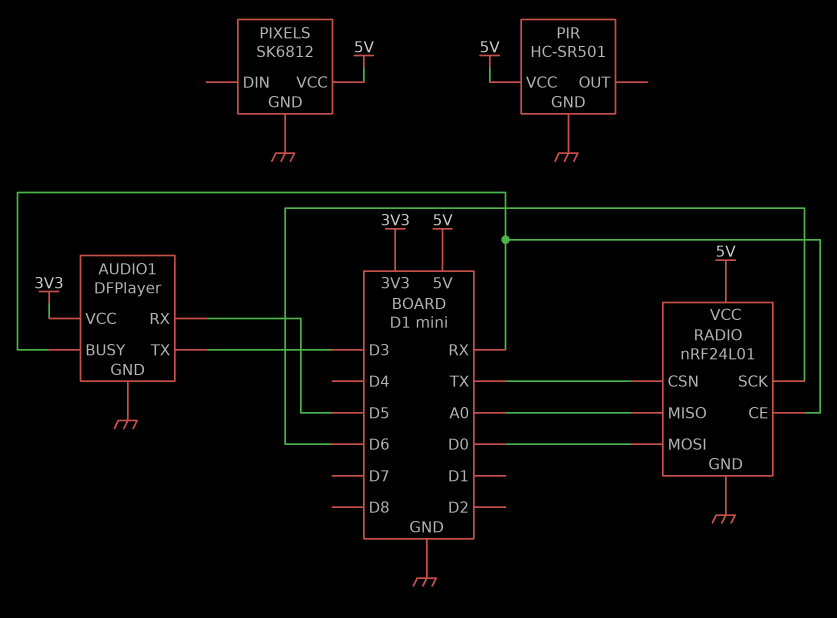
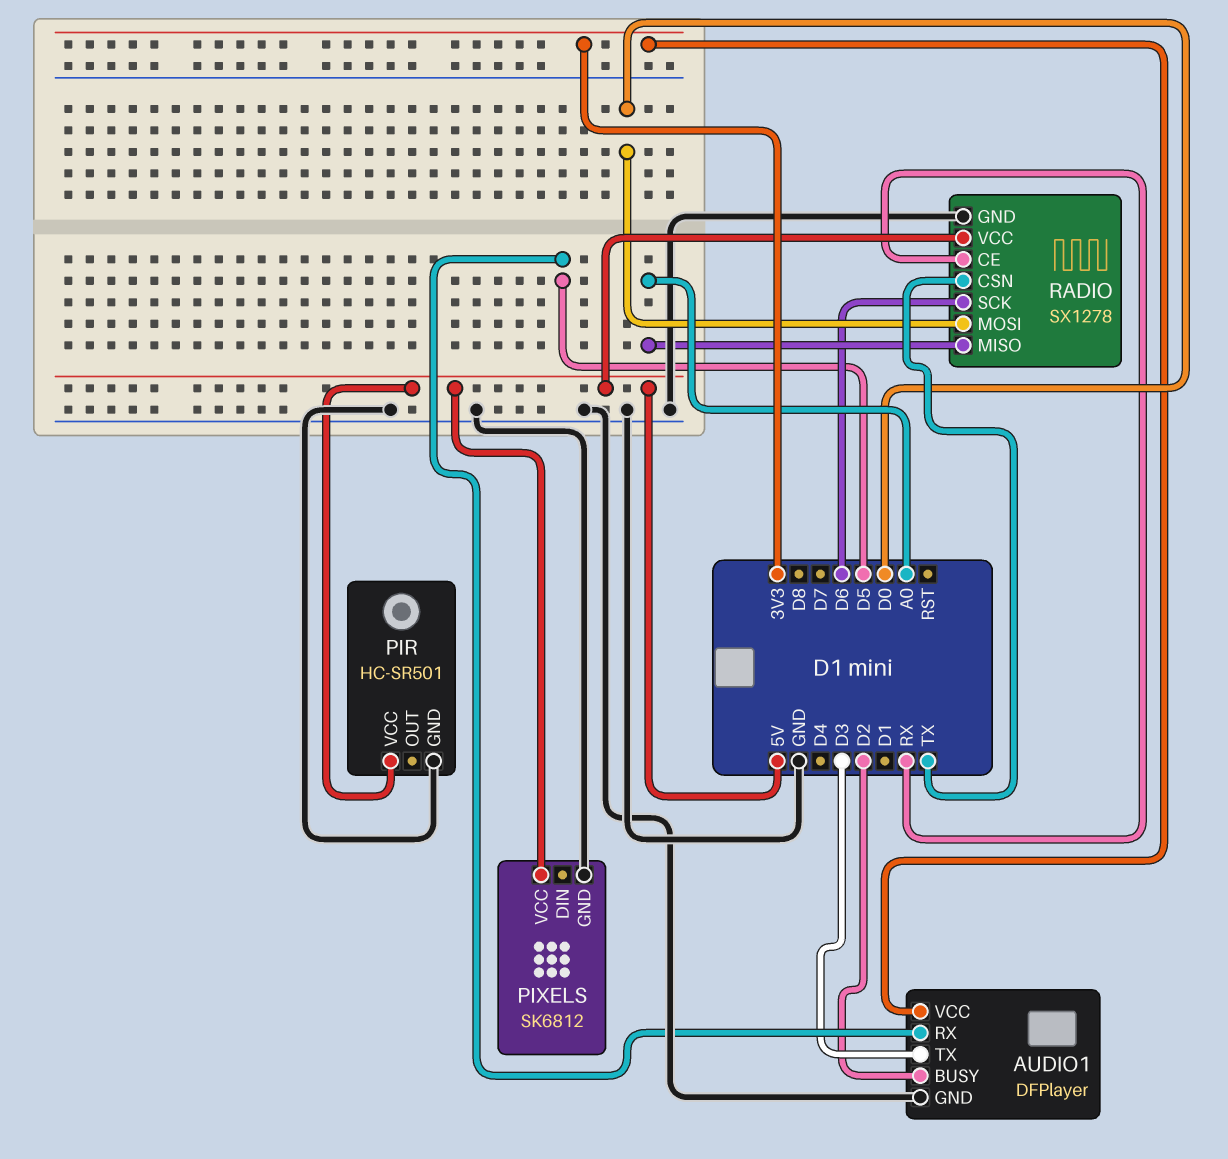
AUDIO1 pin BUSY: RX -> D2
RADIO: nRF24L01 -> SX1278

